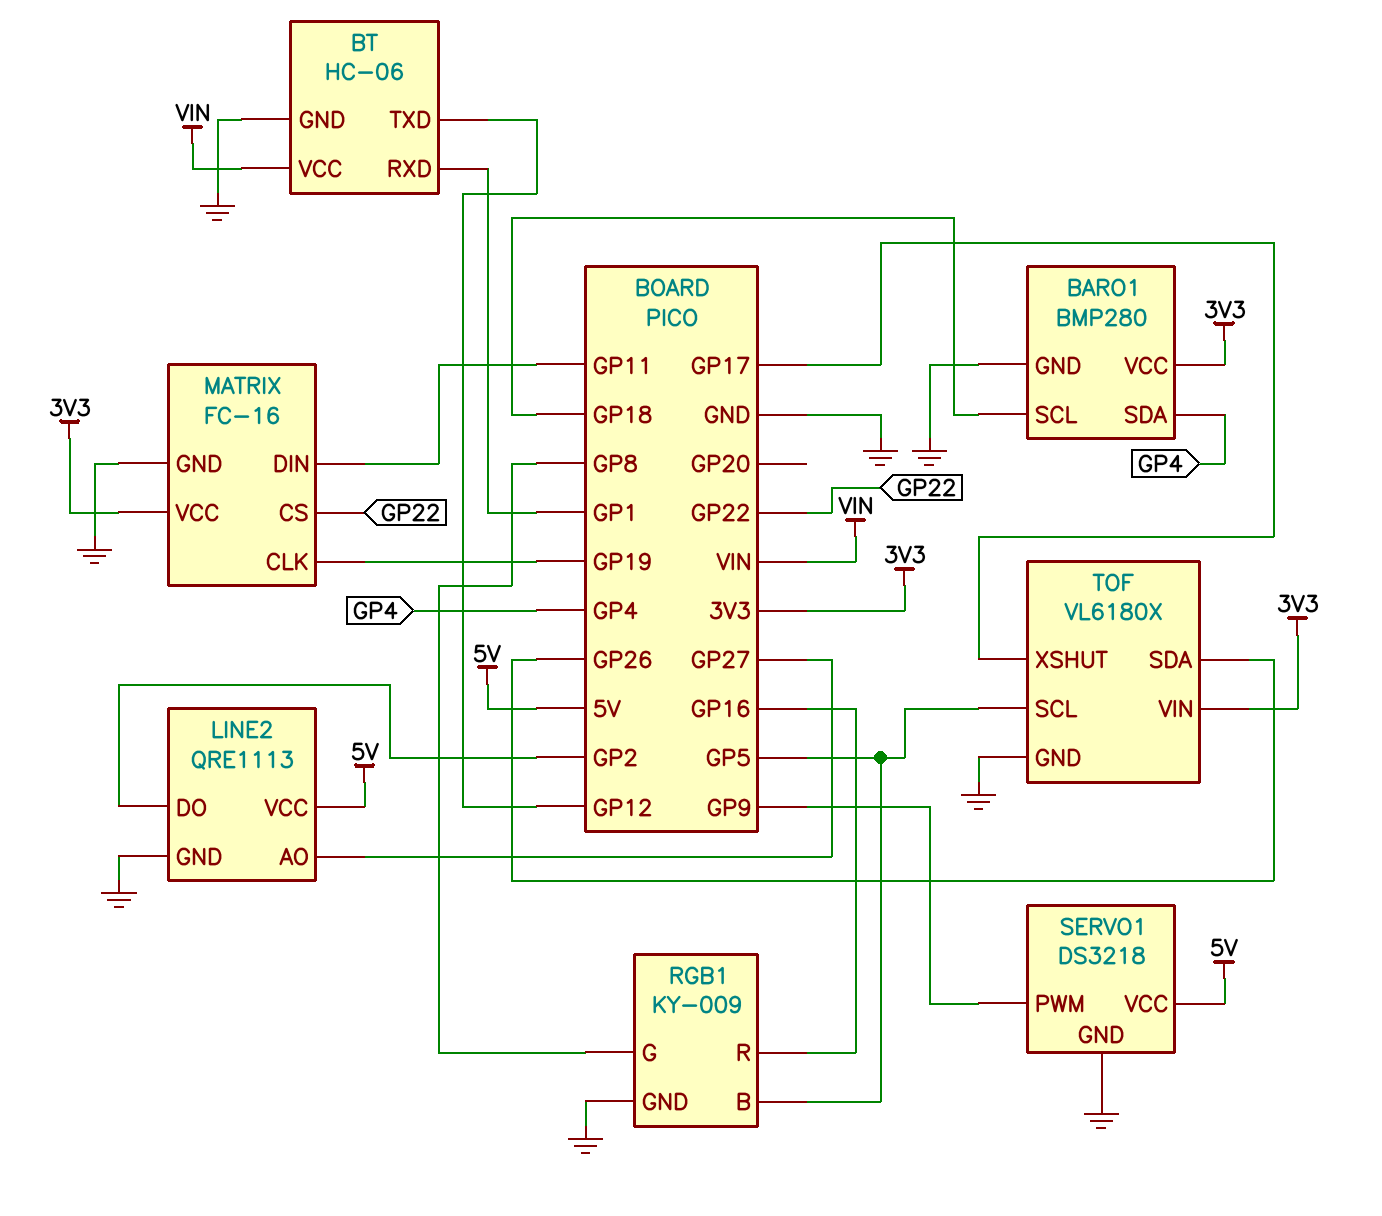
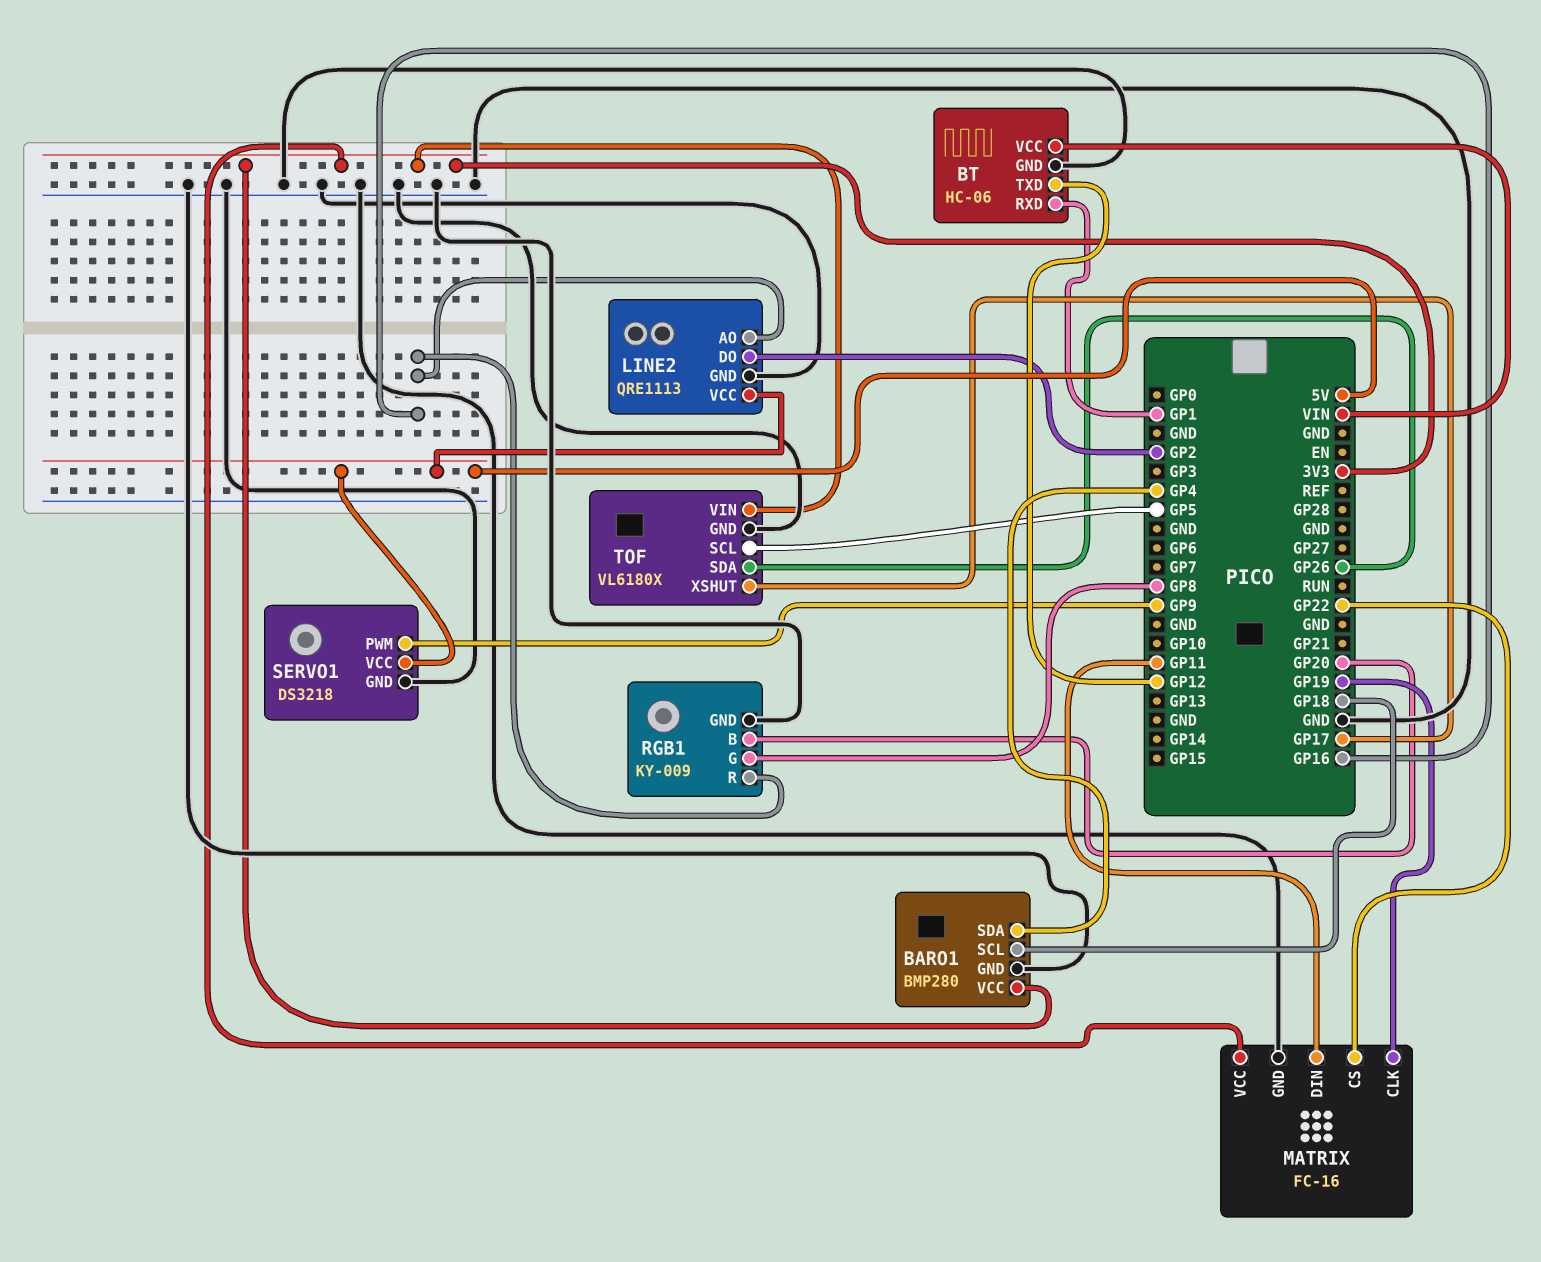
LINE2 pin AO: GP27 -> GP16
RGB1 pin B: GP5 -> GP20

